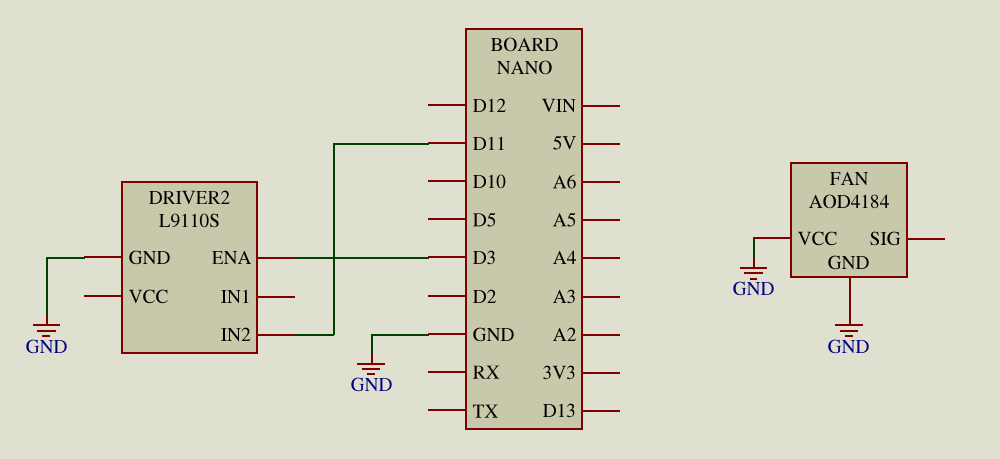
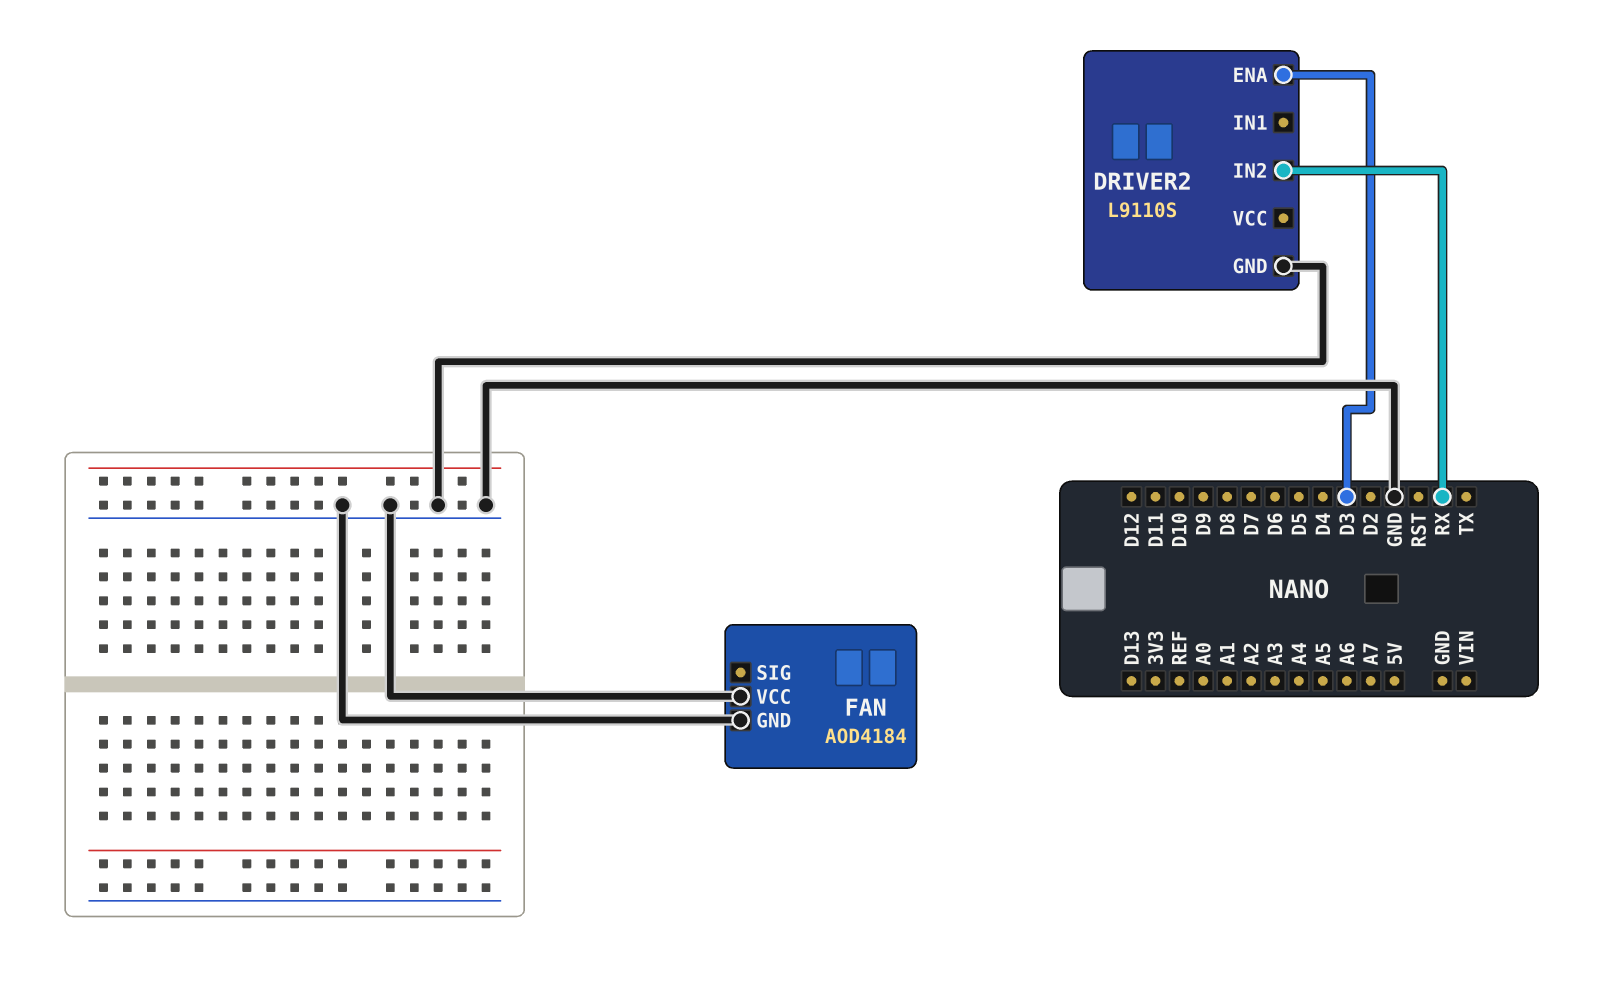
DRIVER2 pin IN2: D11 -> RX

